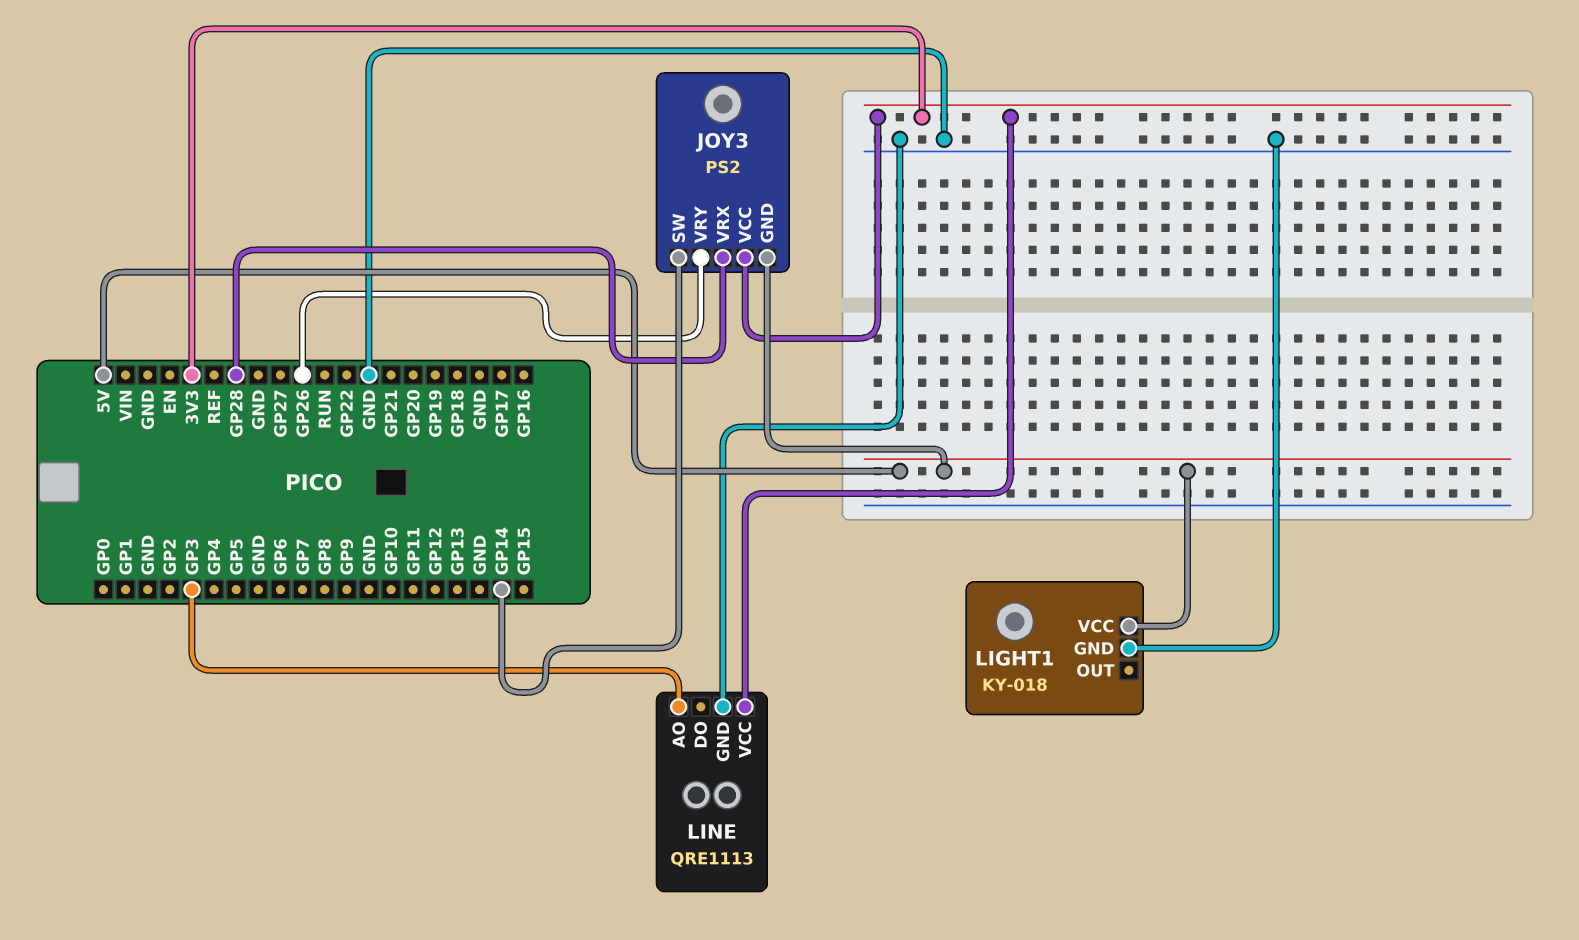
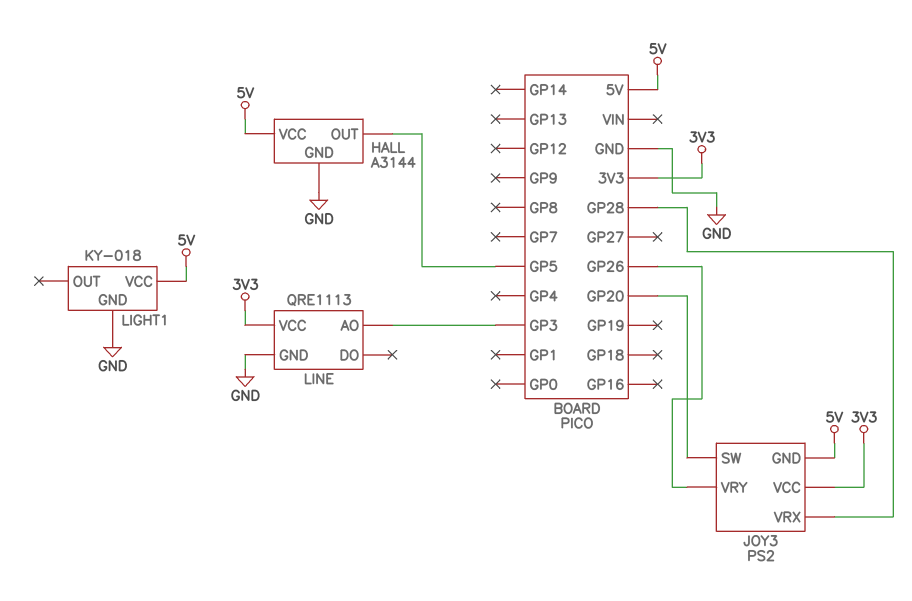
HALL: none -> A3144
HALL pin GND: none -> GND
HALL pin OUT: none -> GP5
HALL pin VCC: none -> 5V
JOY3 pin SW: GP14 -> GP20

